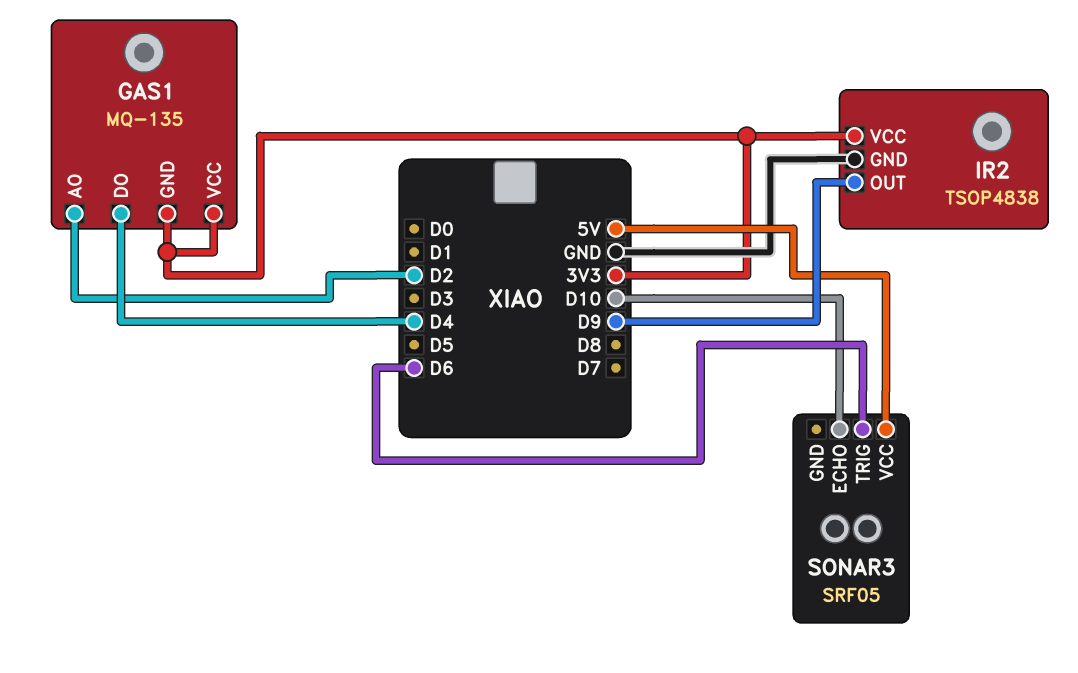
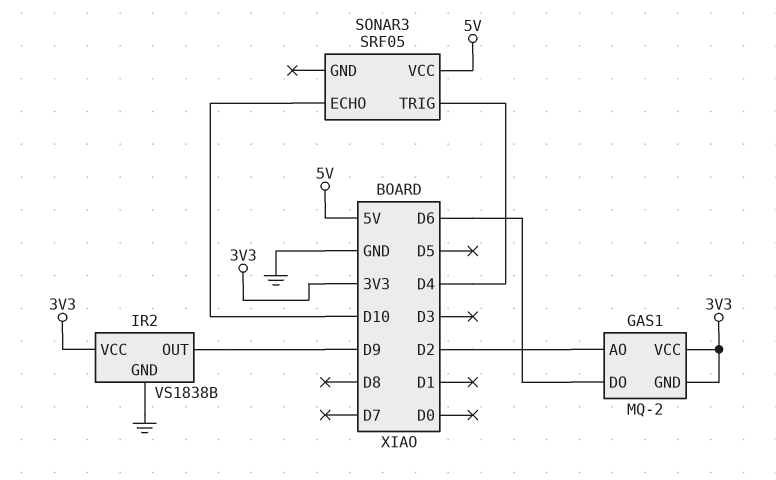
GAS1: MQ-135 -> MQ-2
GAS1 pin DO: D4 -> D6
IR2: TSOP4838 -> VS1838B
SONAR3 pin TRIG: D6 -> D4

